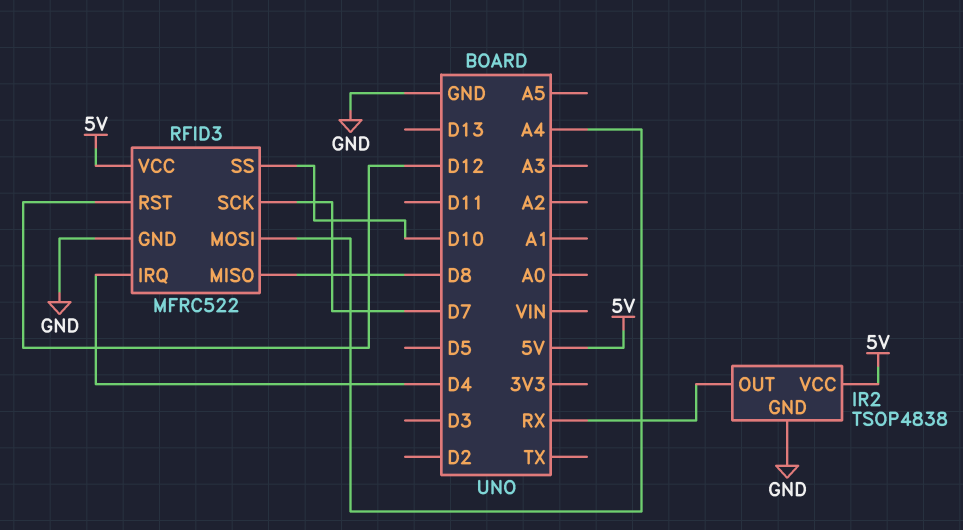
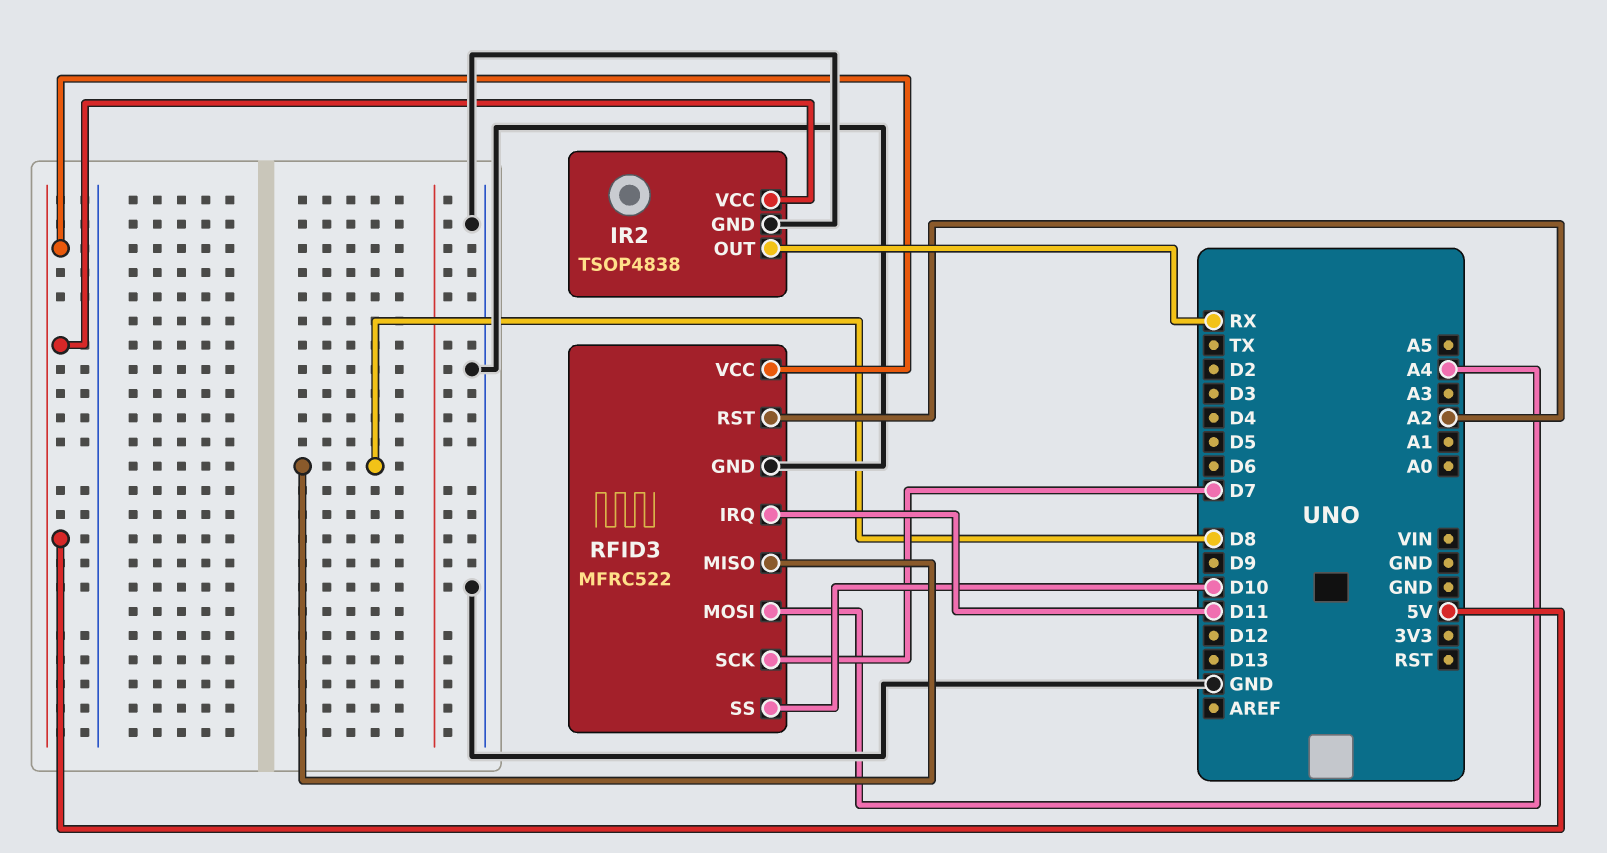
RFID3 pin IRQ: D4 -> D11
RFID3 pin RST: D12 -> A2

